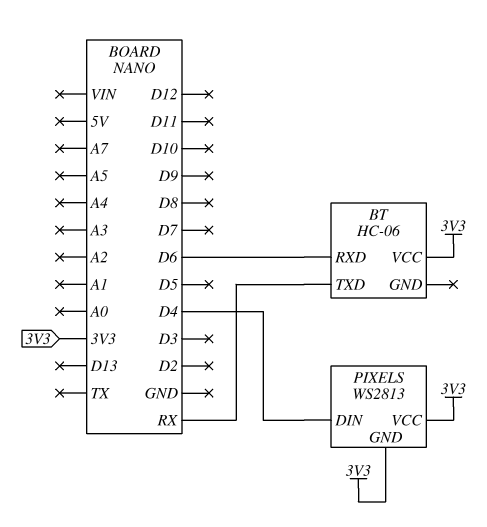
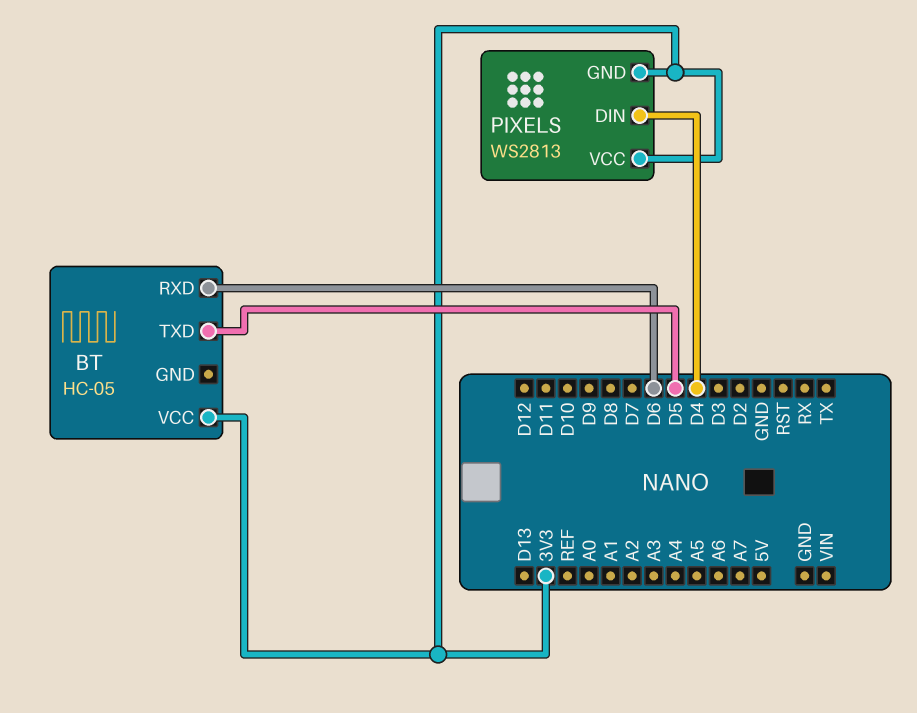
BT: HC-06 -> HC-05
BT pin TXD: RX -> D5

